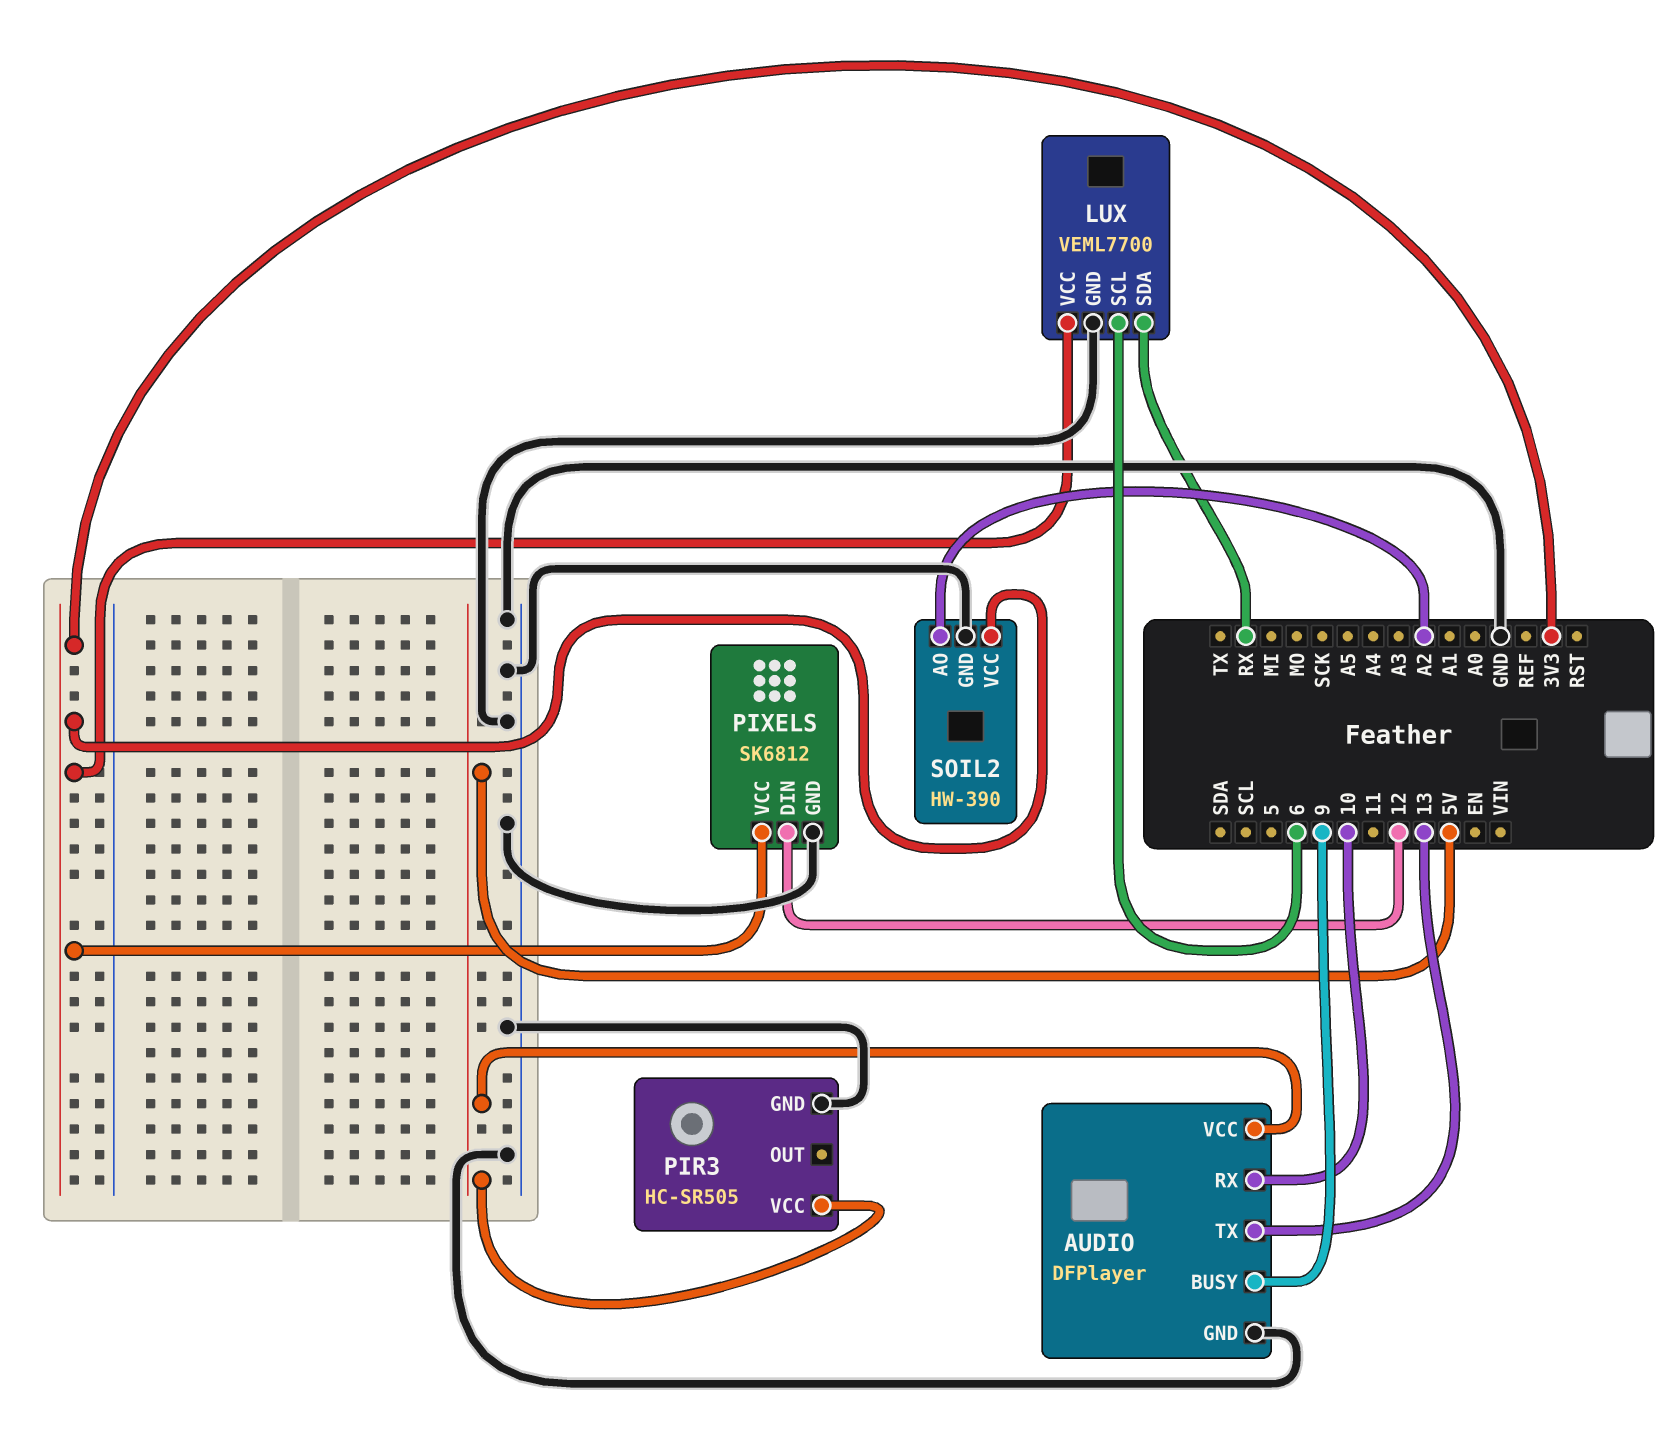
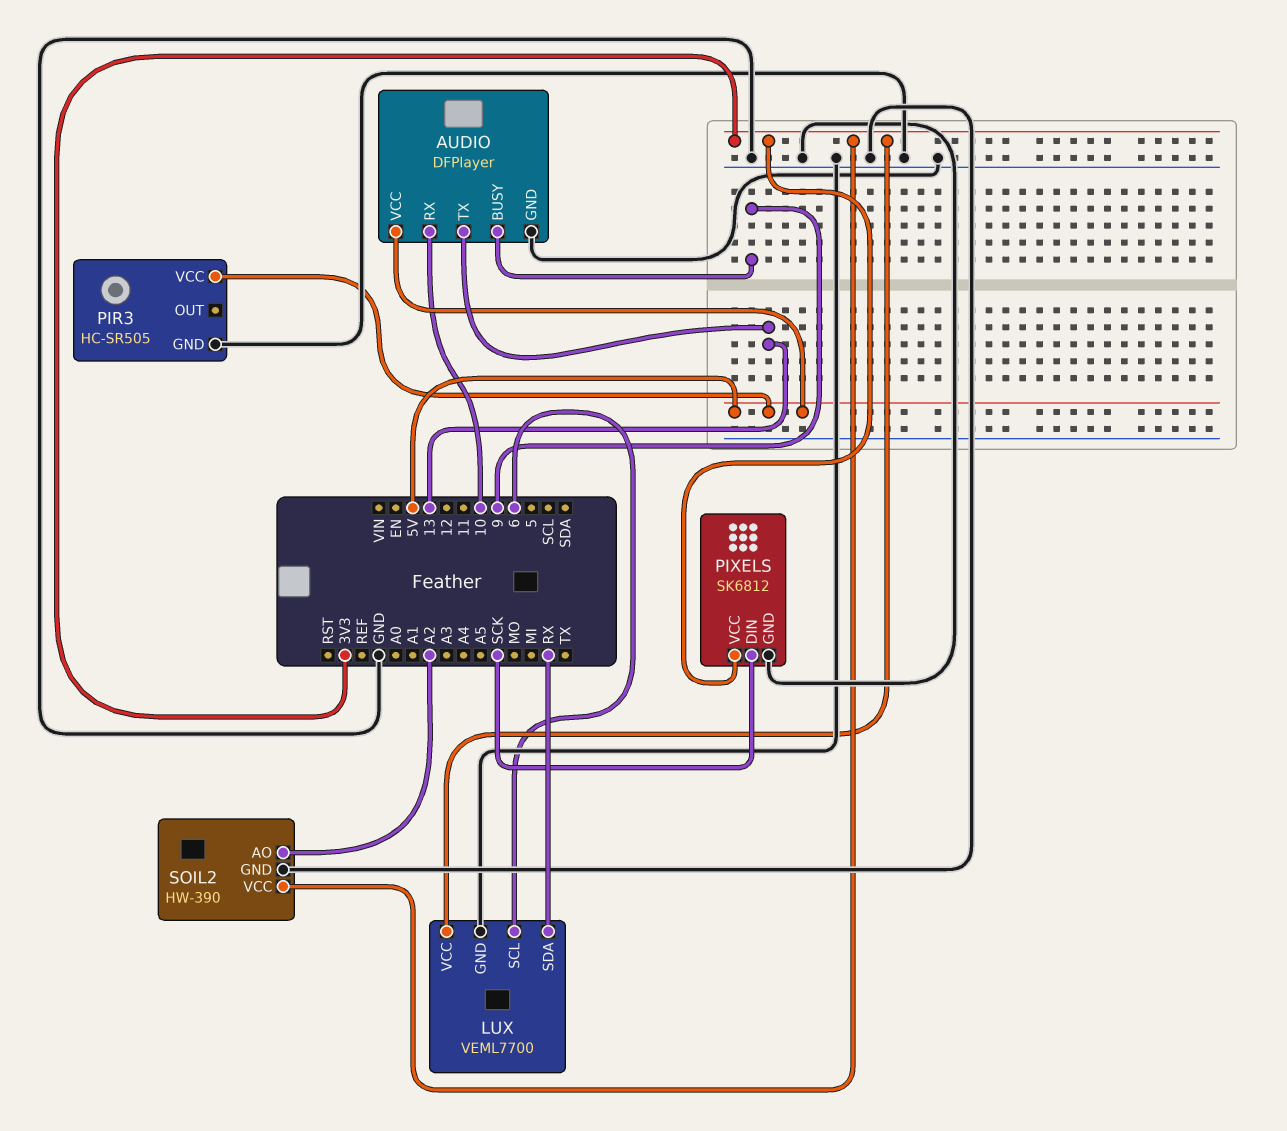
PIXELS pin DIN: 12 -> SCK

